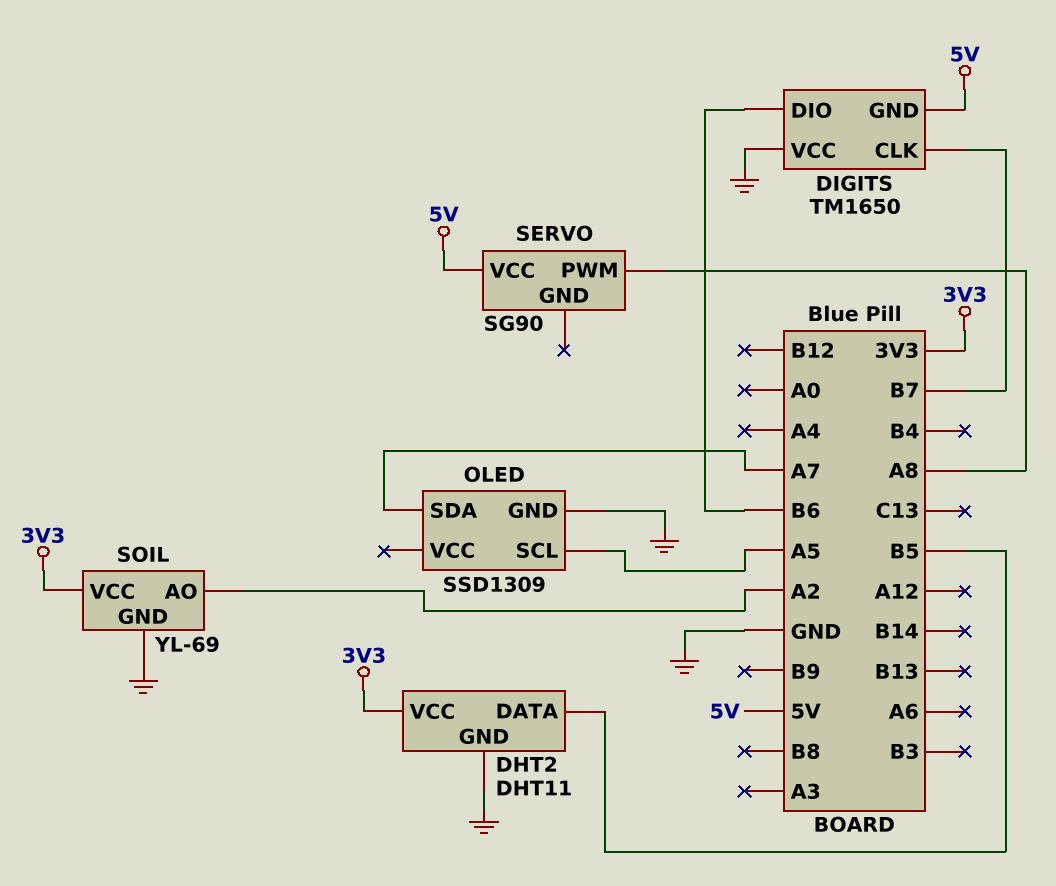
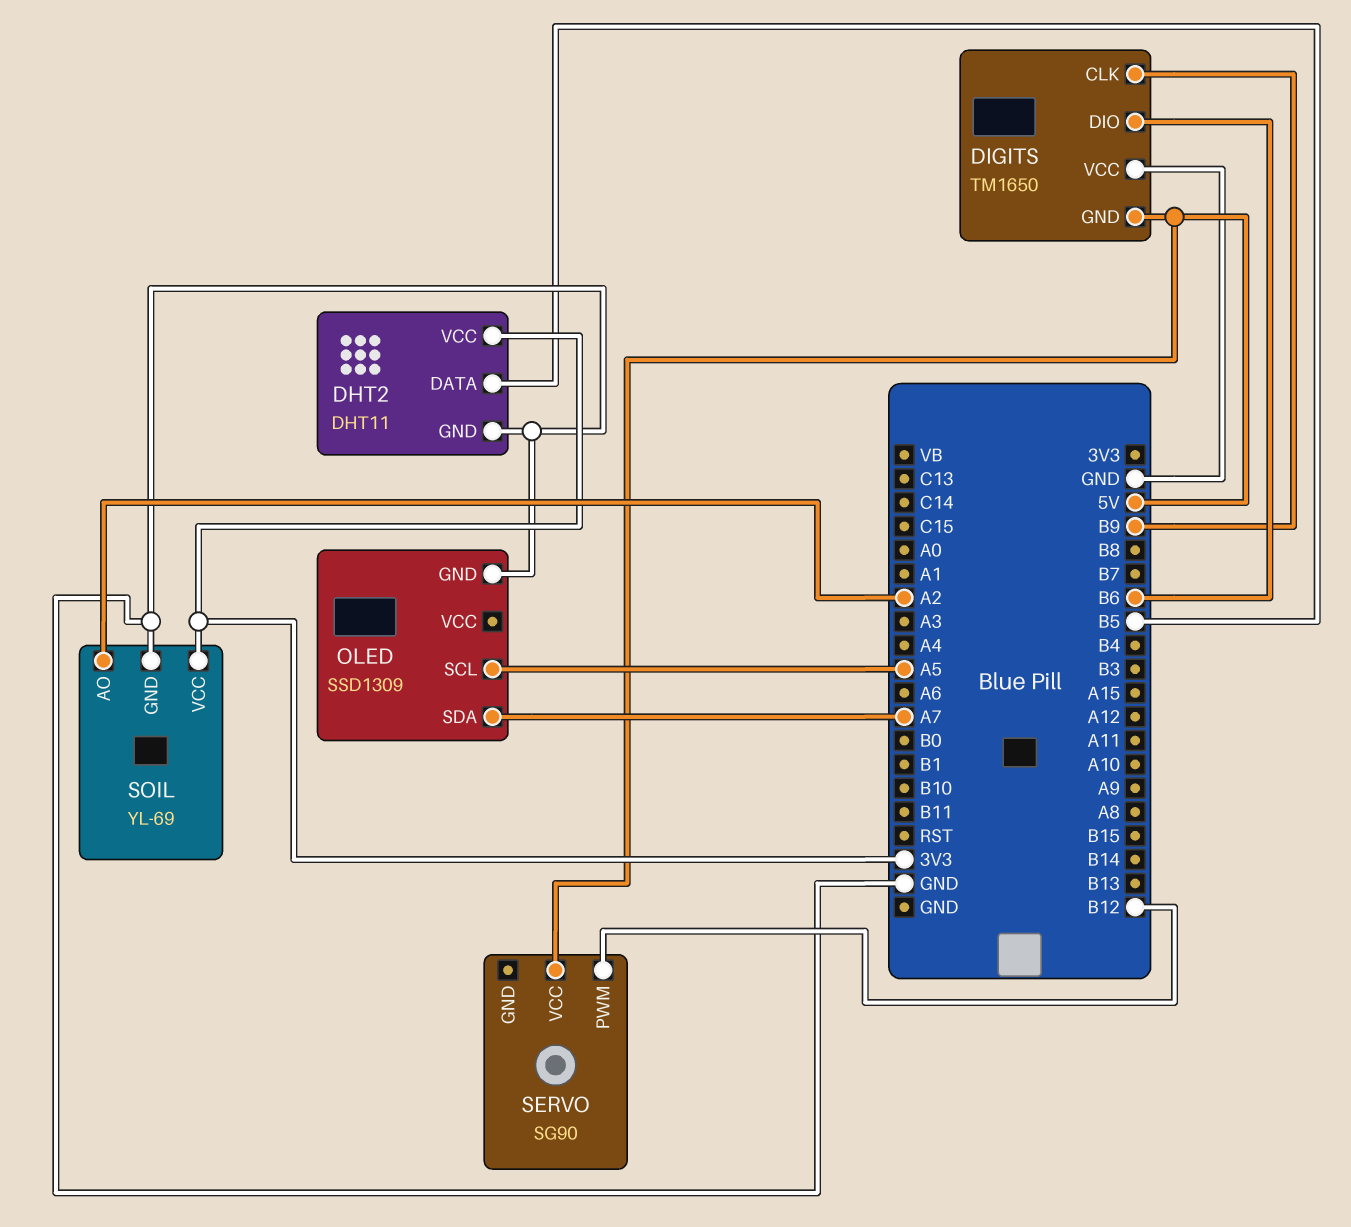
DIGITS pin CLK: B7 -> B9
SERVO pin PWM: A8 -> B12

